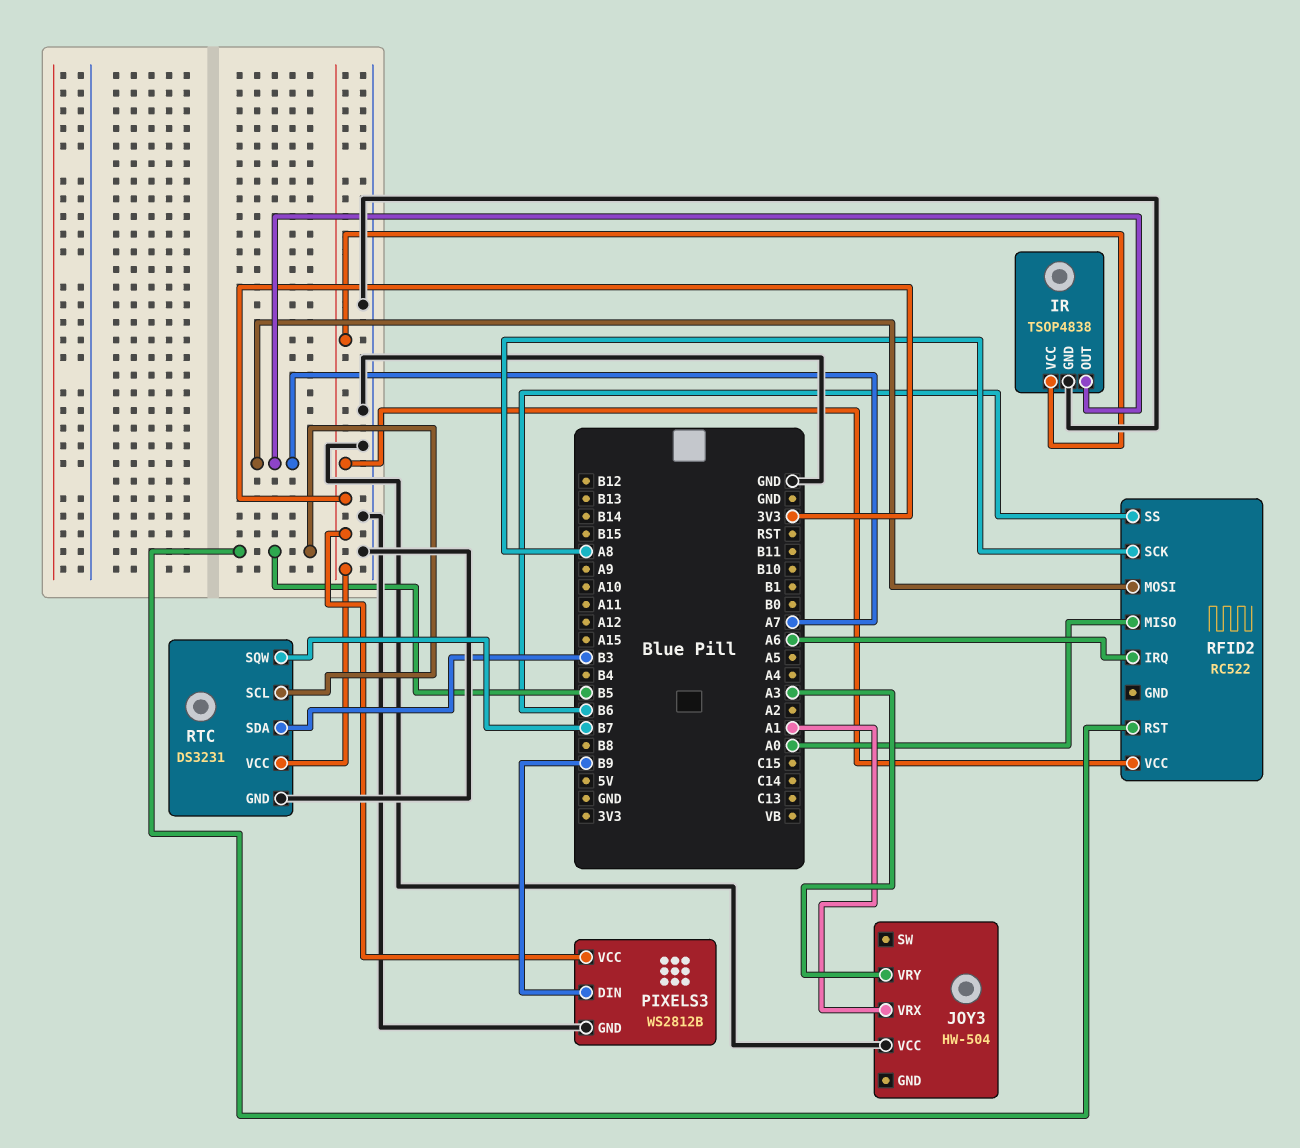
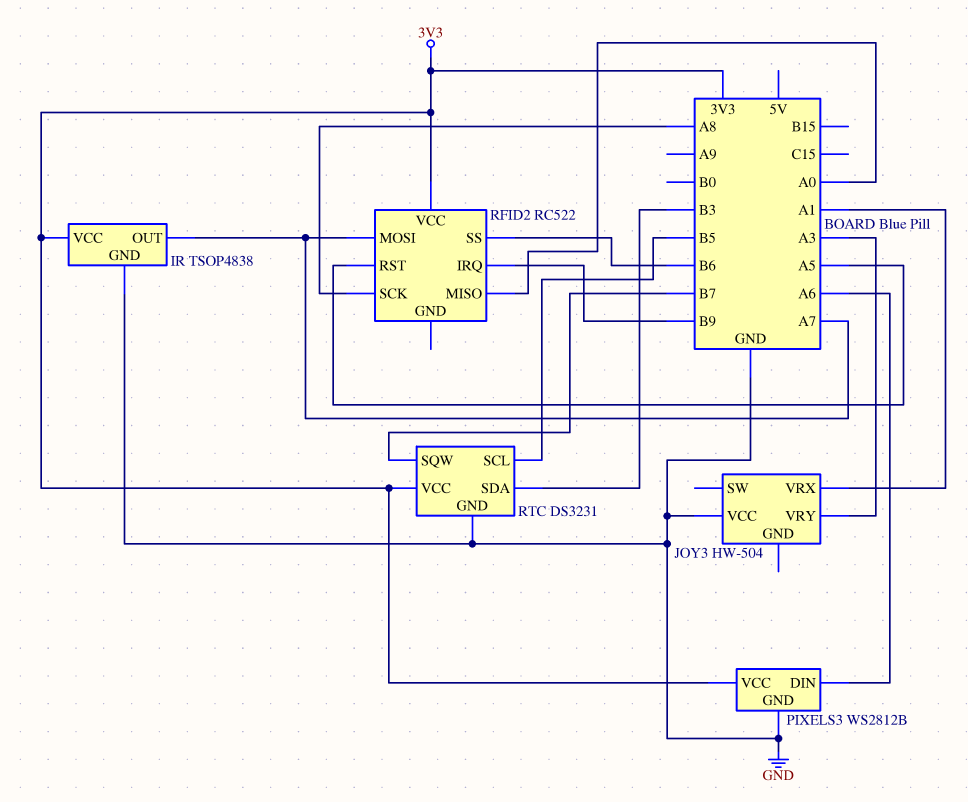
PIXELS3 pin DIN: B9 -> A6
RFID2 pin IRQ: A6 -> B9
RFID2 pin RST: B5 -> A5

